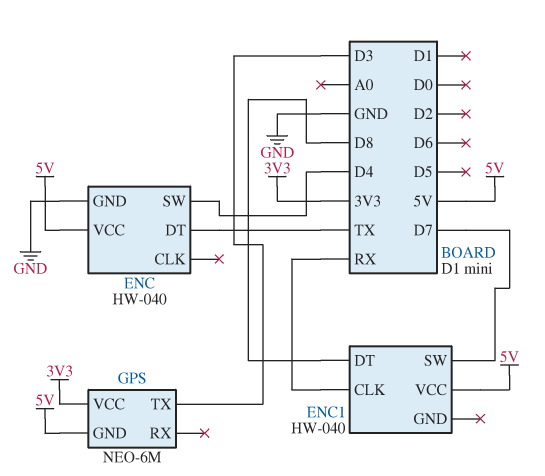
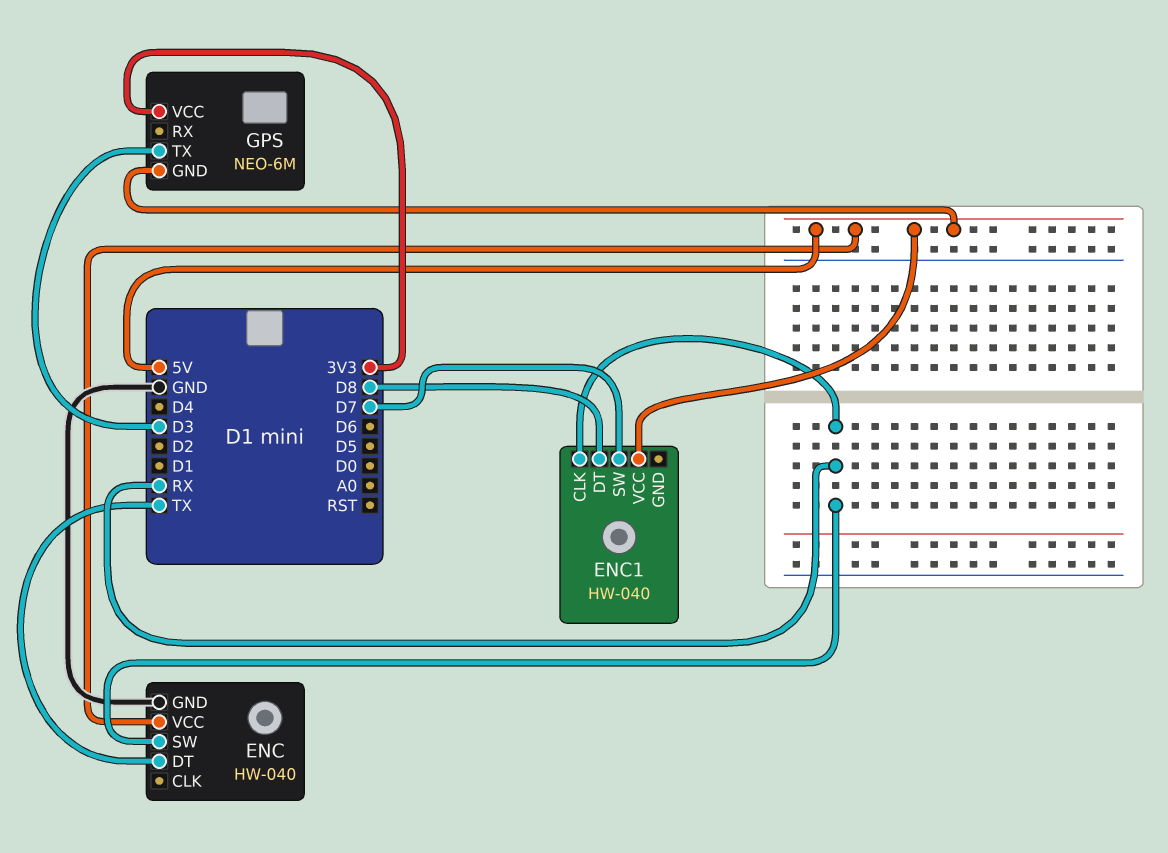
ENC pin SW: D4 -> RX

